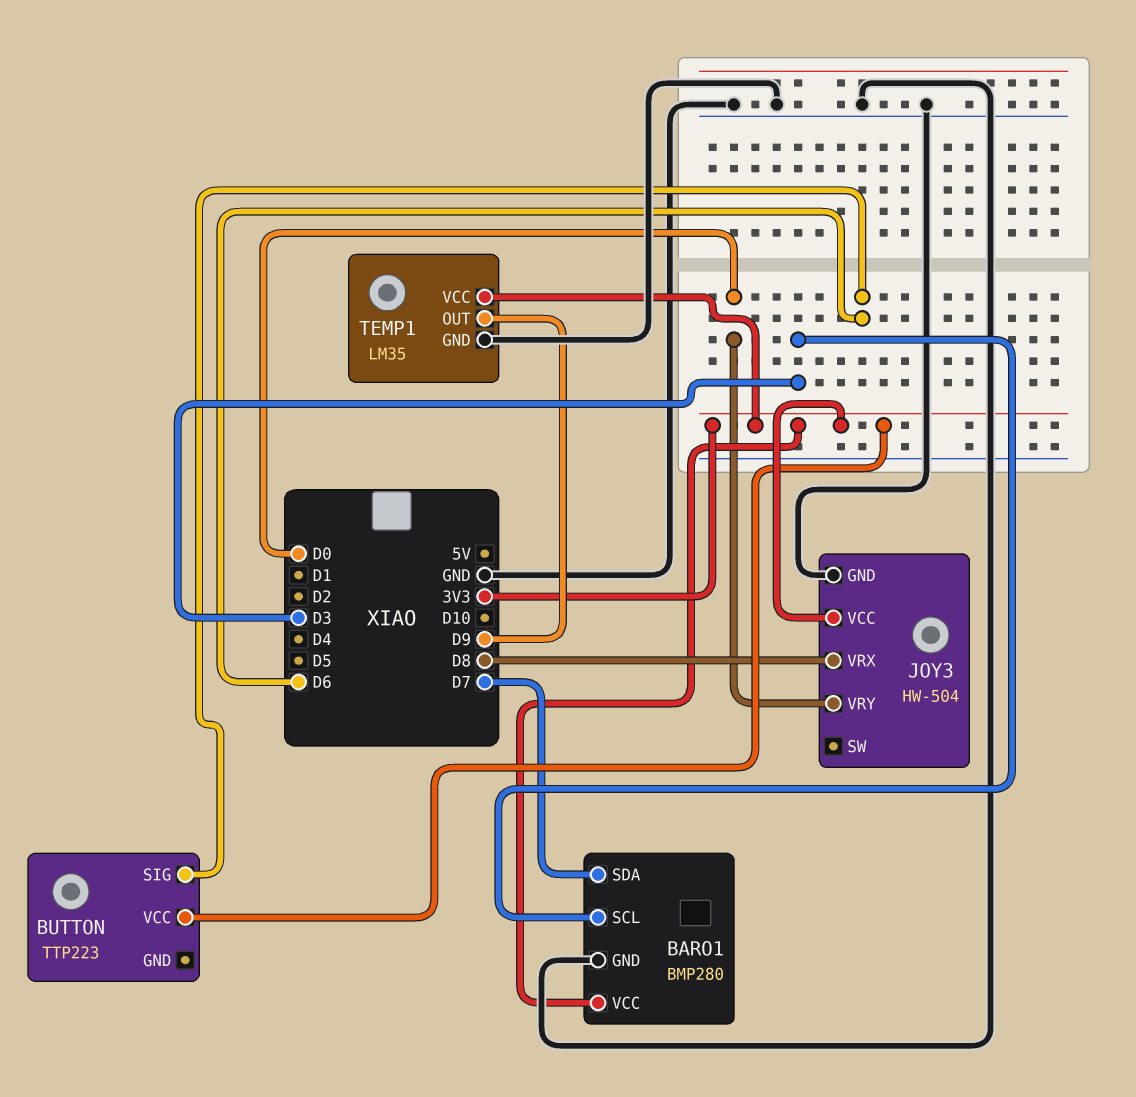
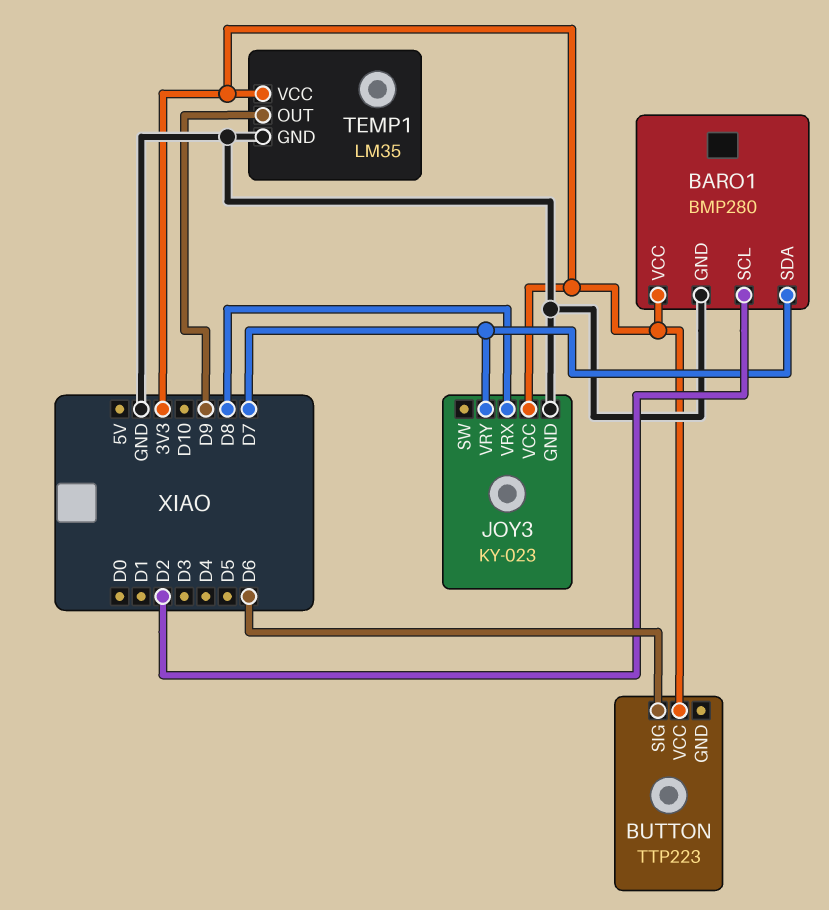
BARO1 pin SCL: D3 -> D2
JOY3: HW-504 -> KY-023
JOY3 pin VRY: D0 -> D7

